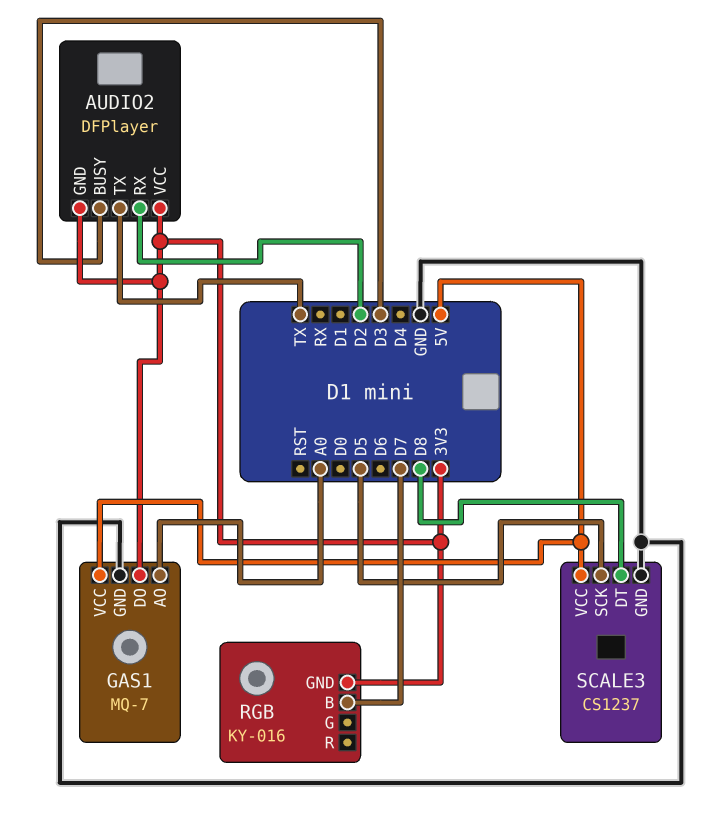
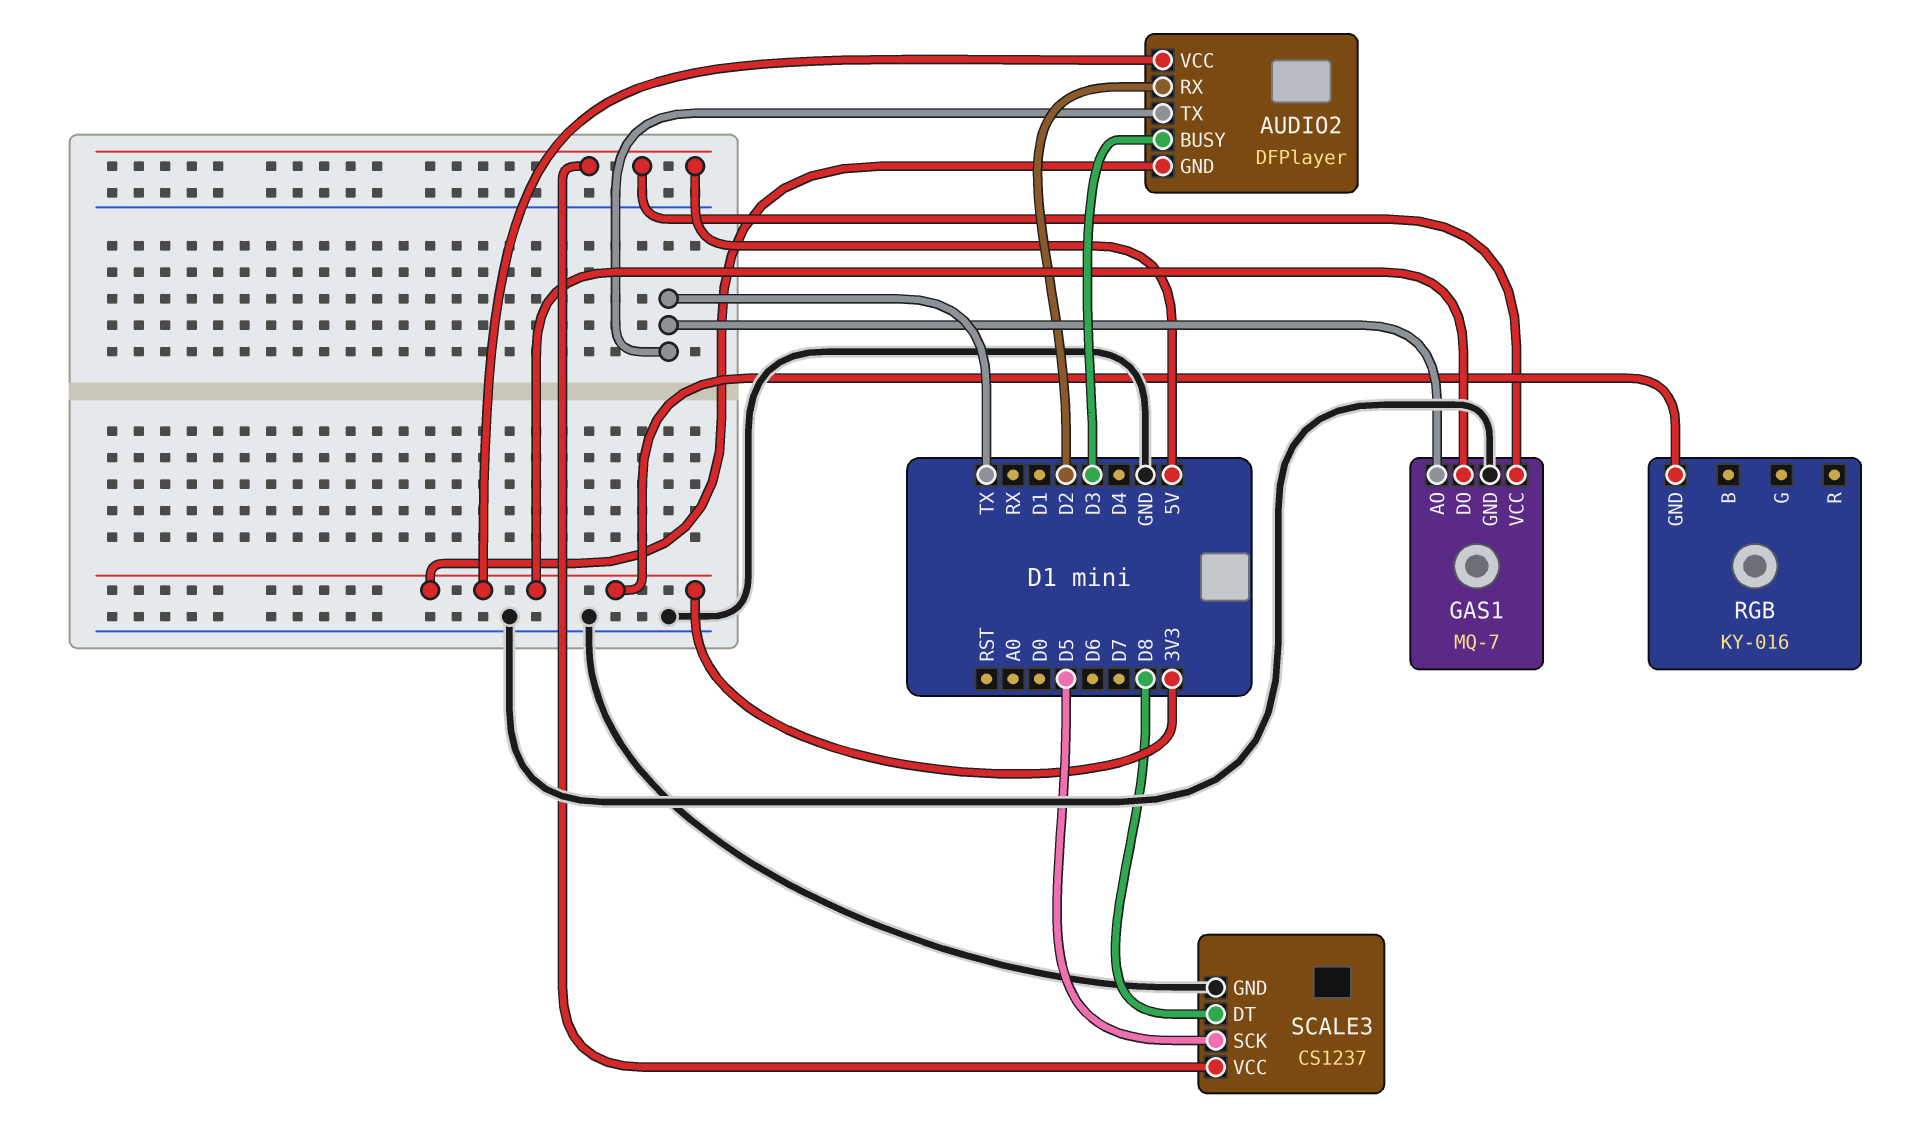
GAS1 pin AO: A0 -> TX
RGB pin B: D7 -> none

